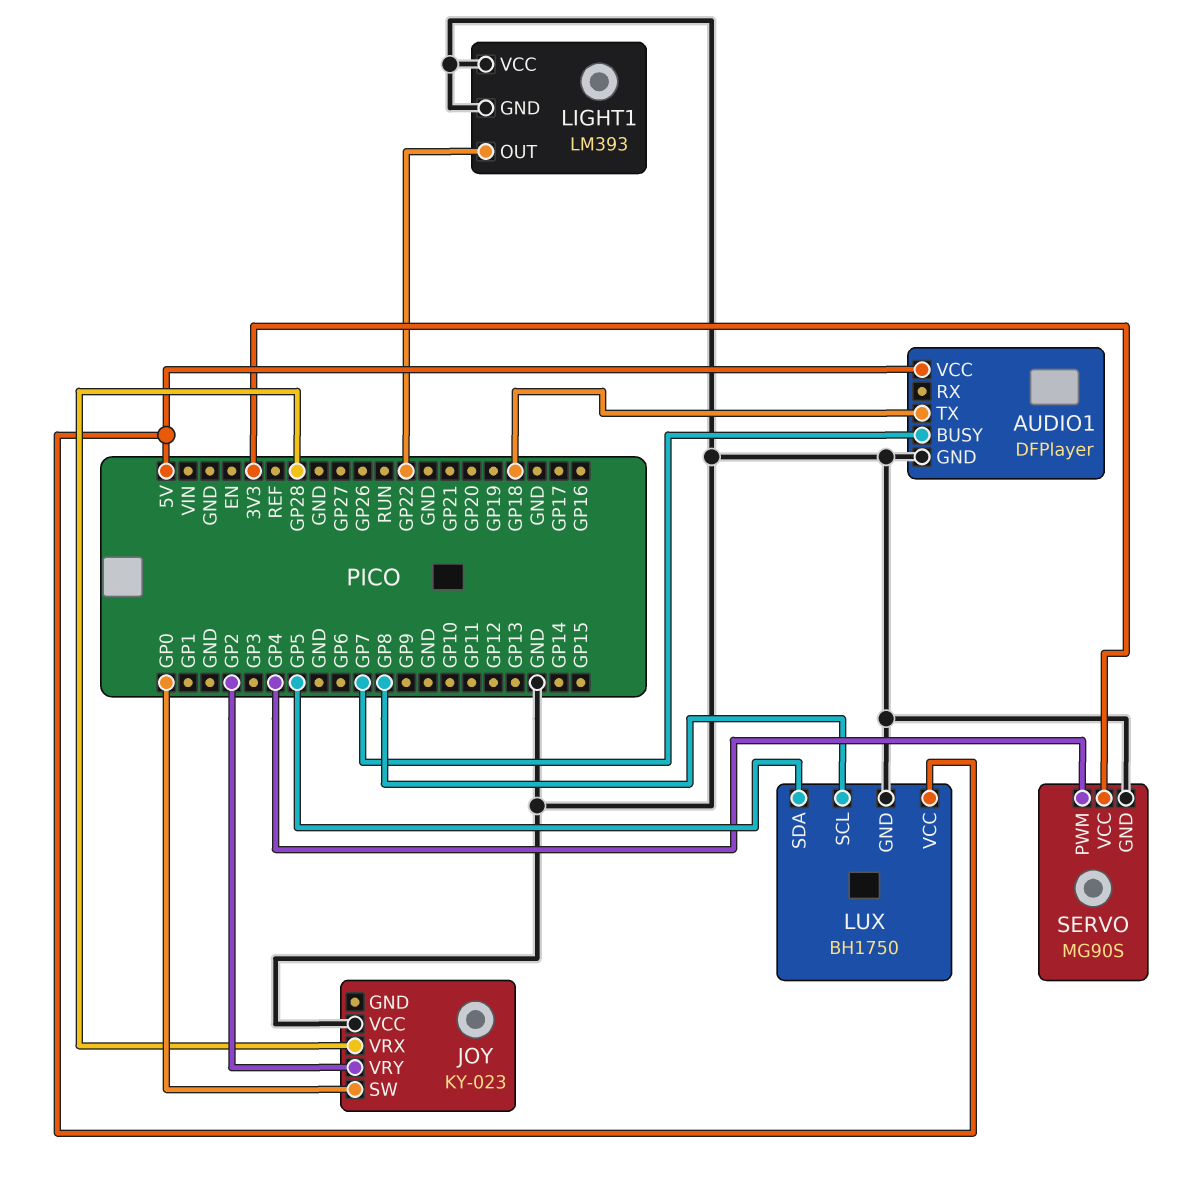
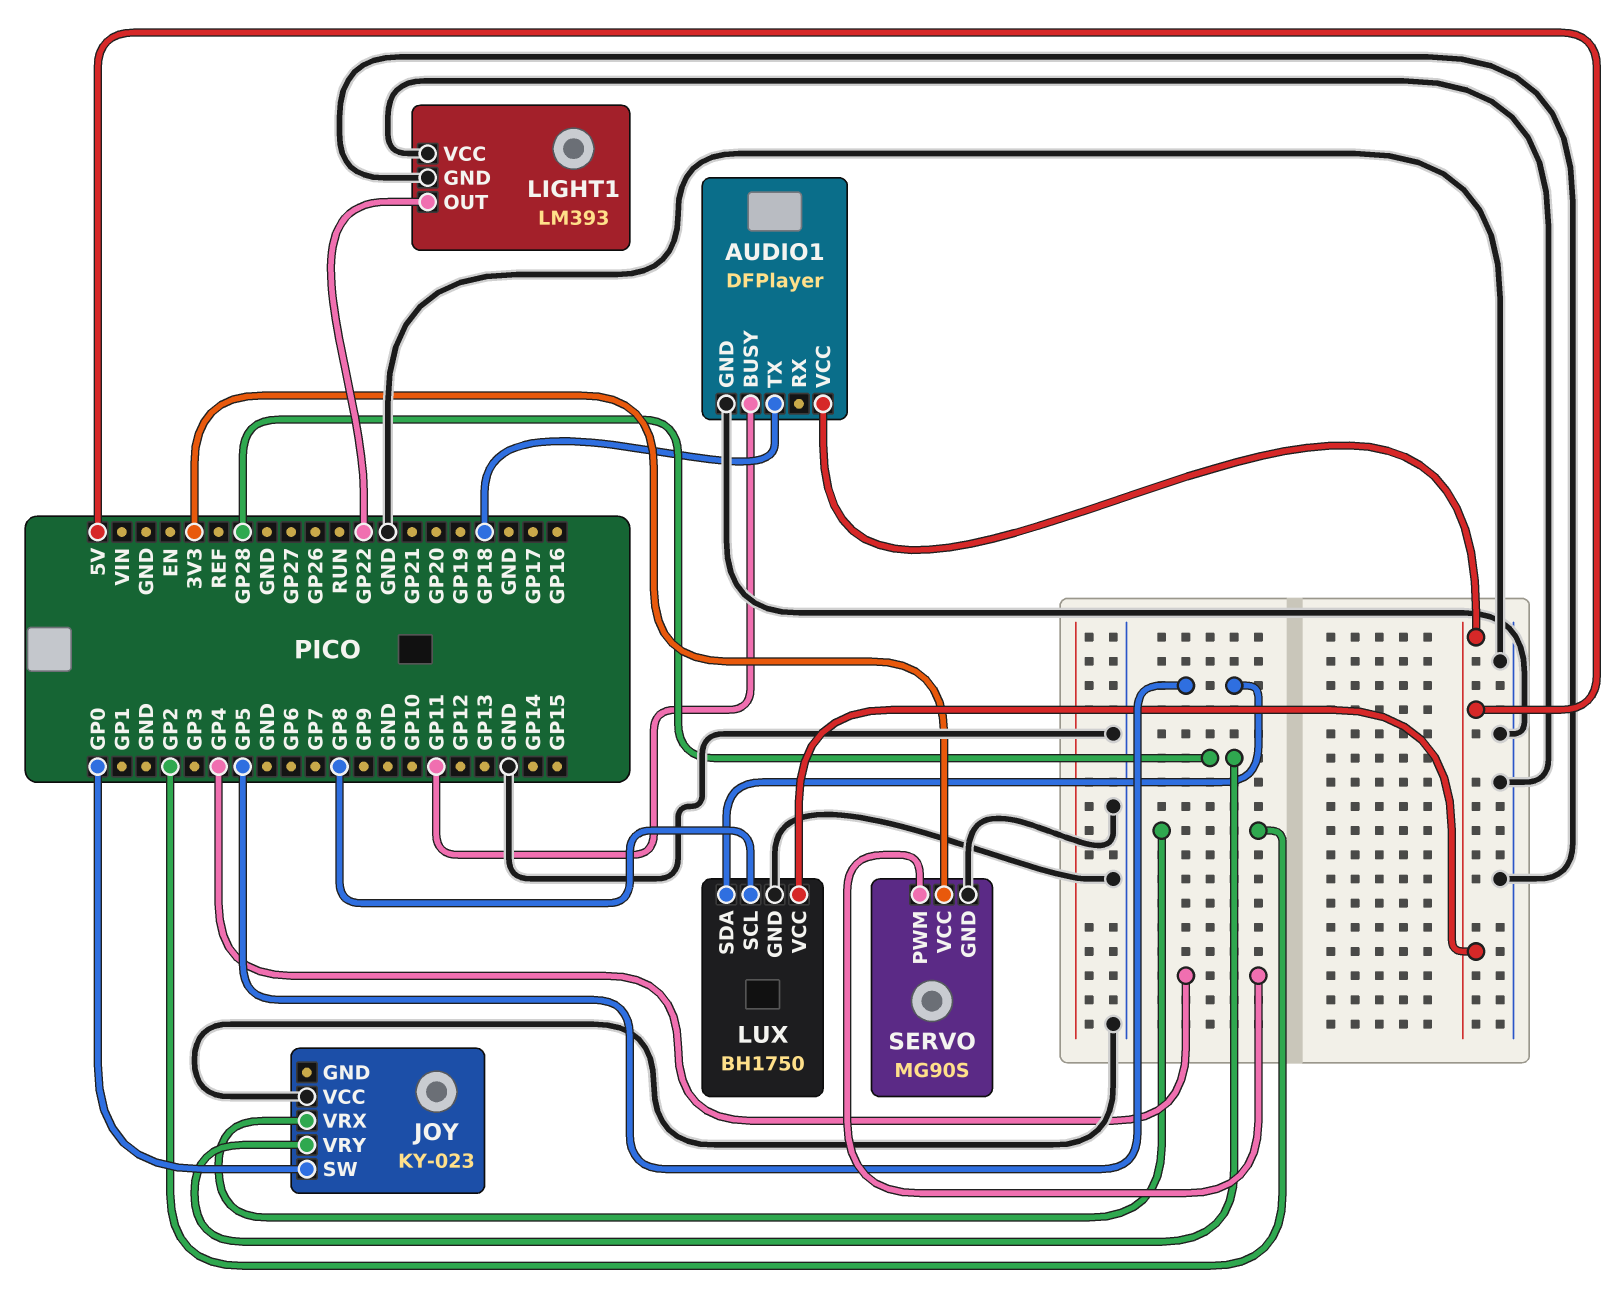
AUDIO1 pin BUSY: GP7 -> GP11
JOY pin VRX: GP28 -> GP2
JOY pin VRY: GP2 -> GP28

